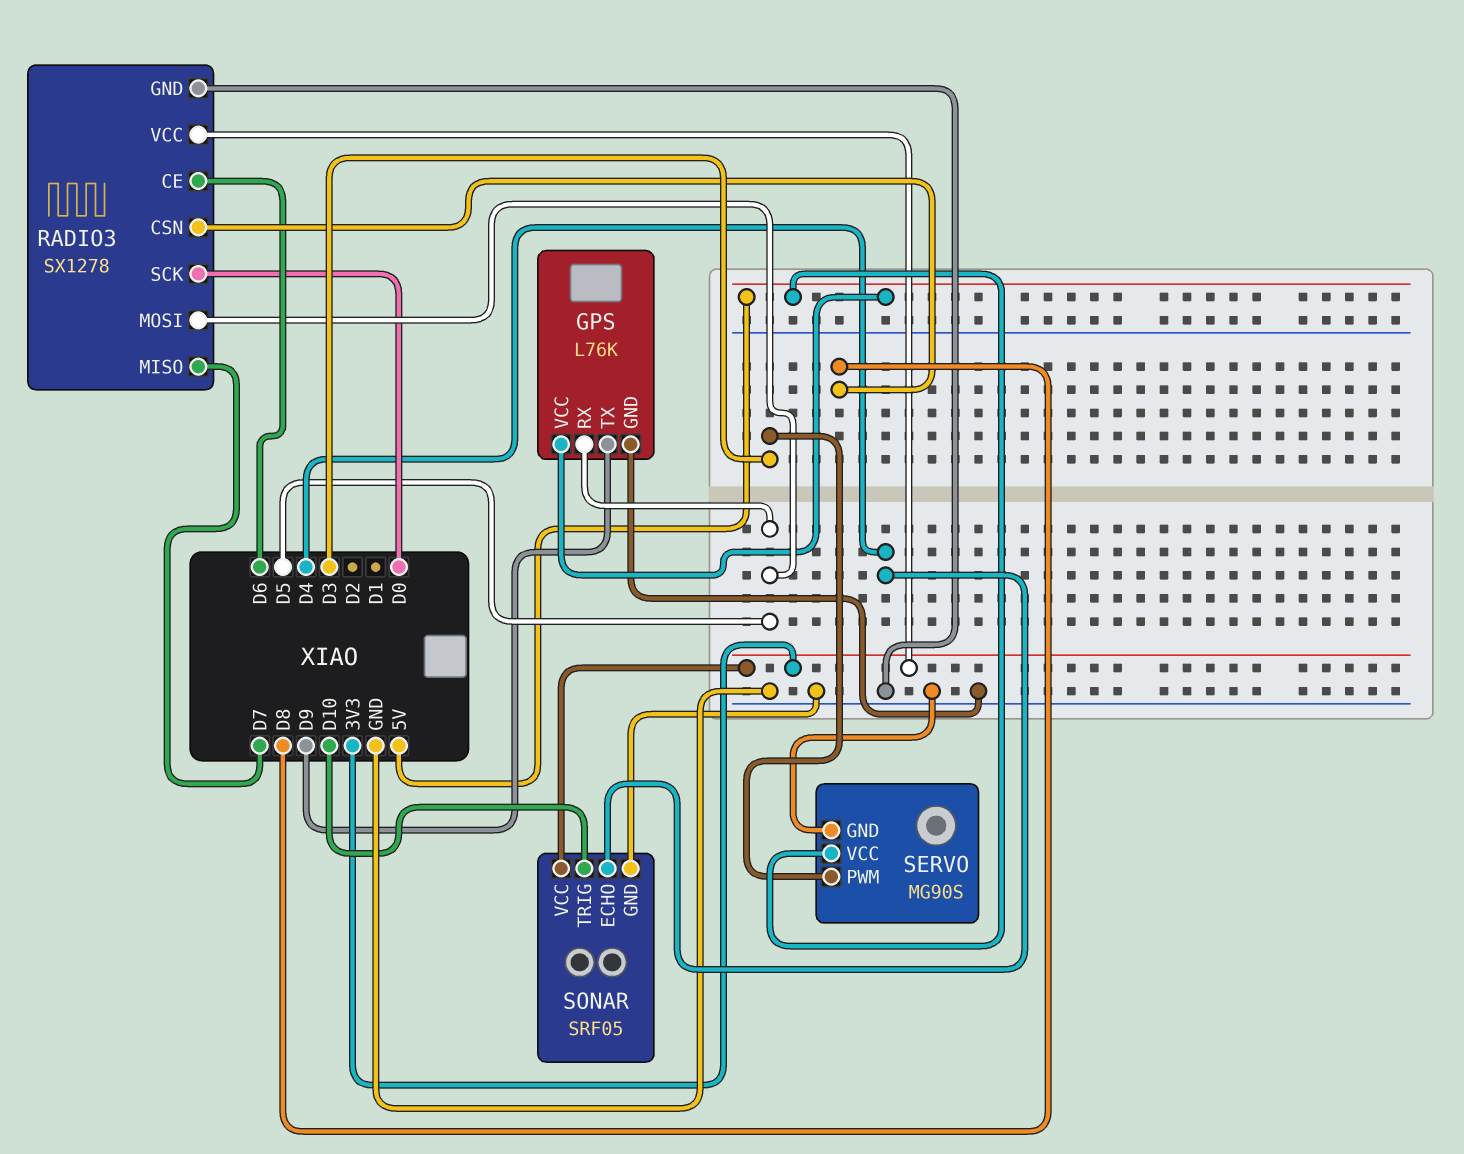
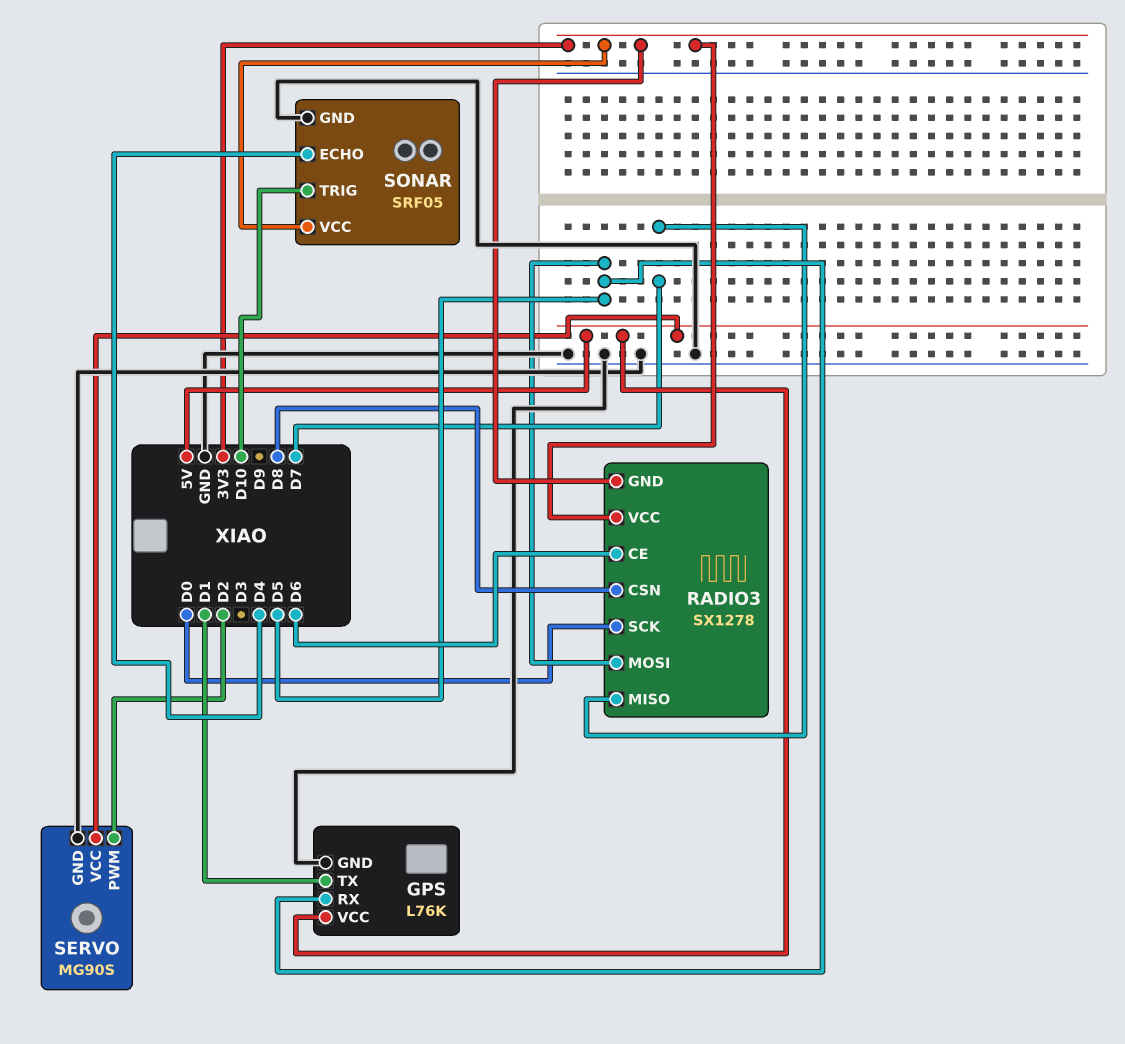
GPS pin TX: D9 -> D1
RADIO3 pin GND: GND -> 3V3
SERVO pin PWM: D3 -> D2

